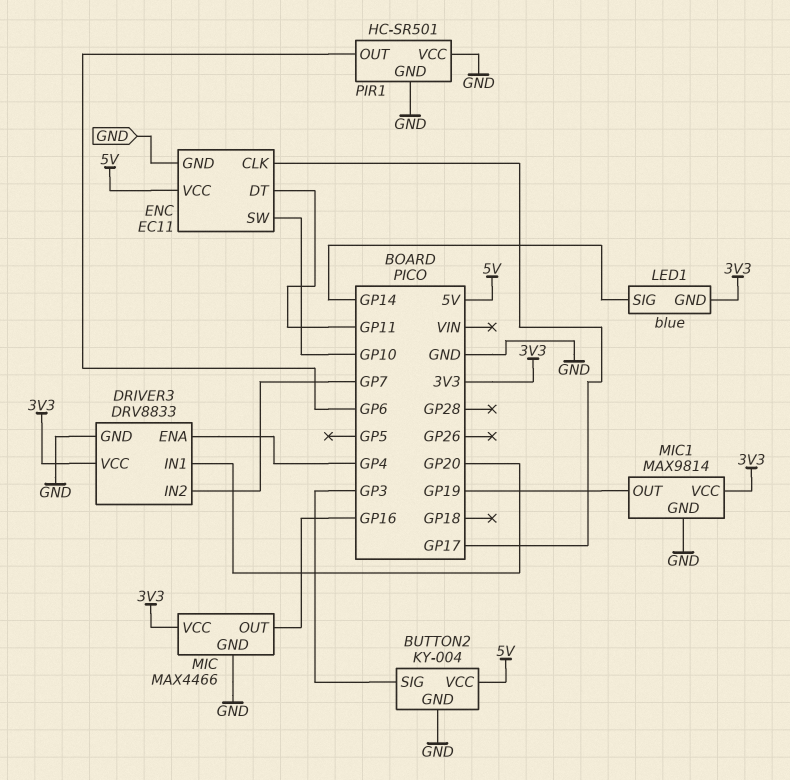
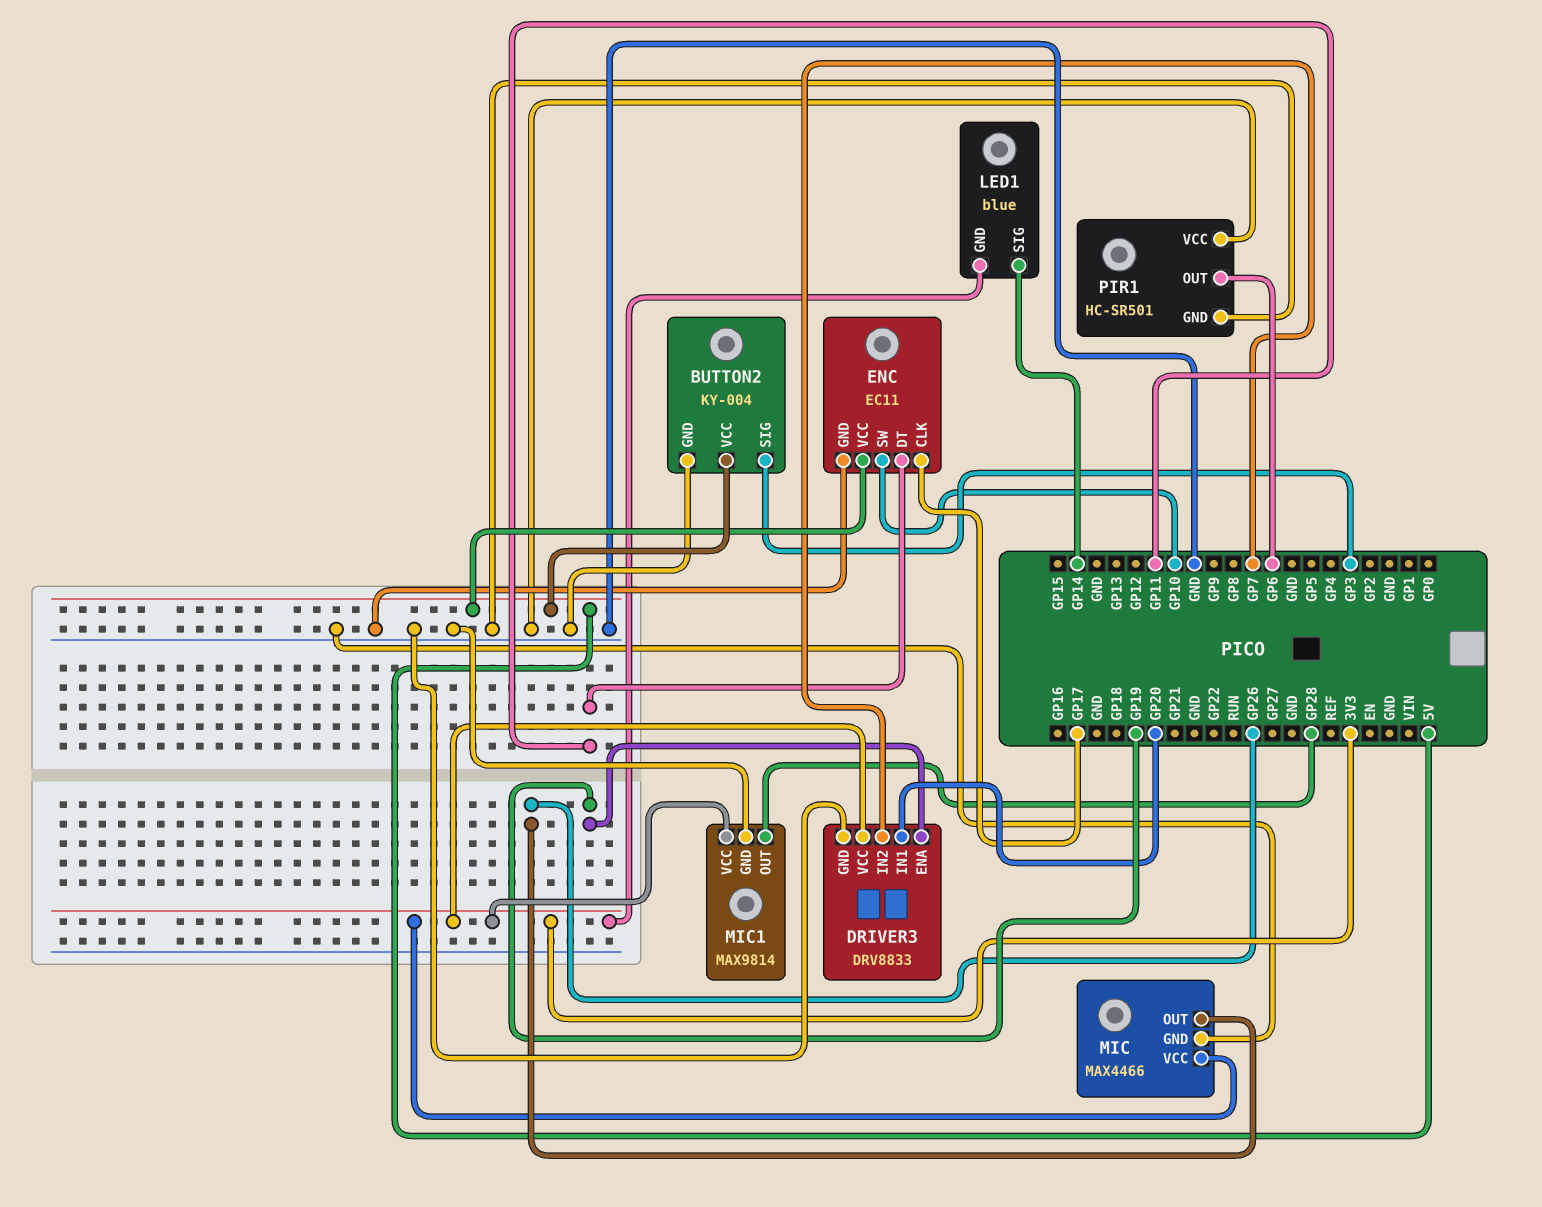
DRIVER3 pin ENA: GP4 -> GP19
MIC pin OUT: GP16 -> GP26
MIC1 pin OUT: GP19 -> GP28

